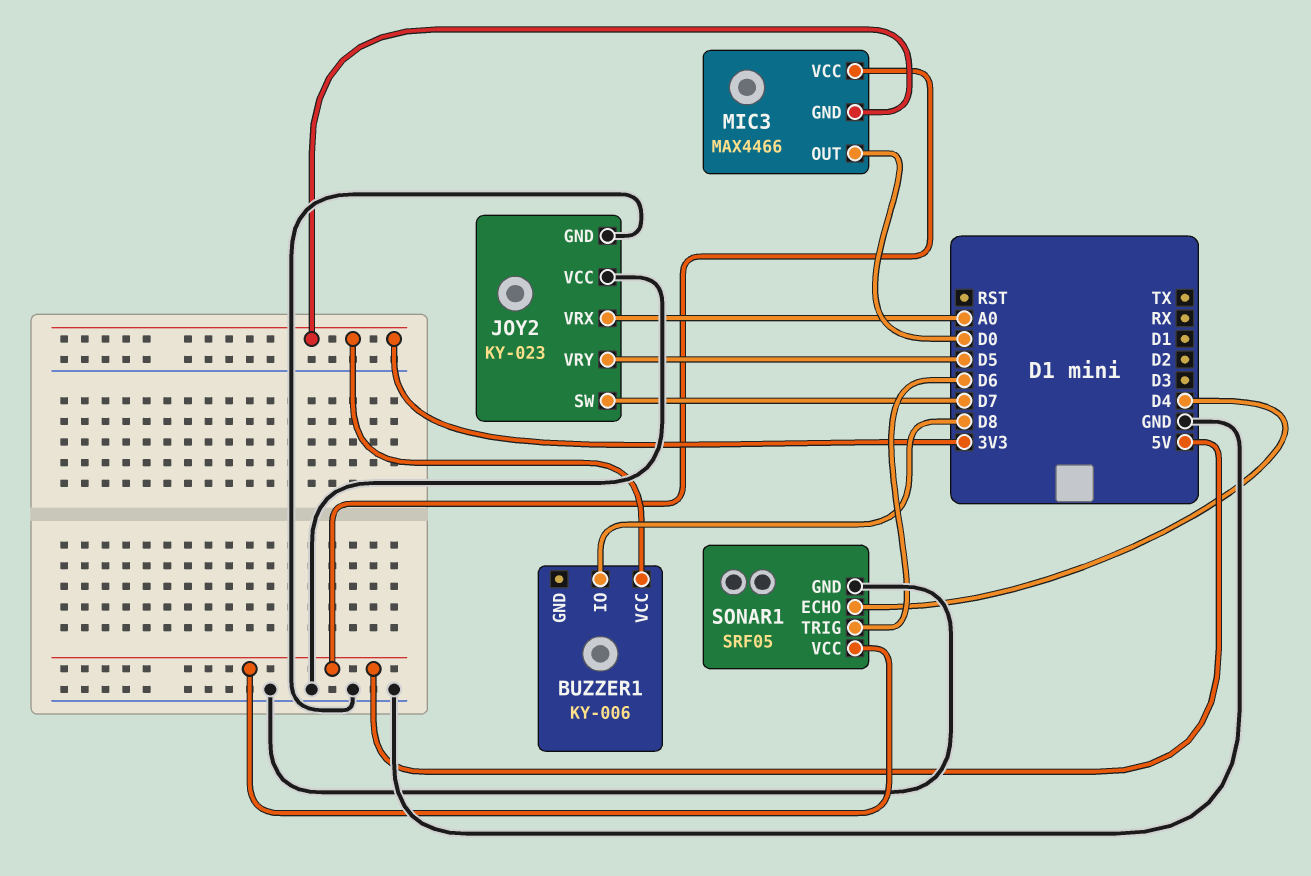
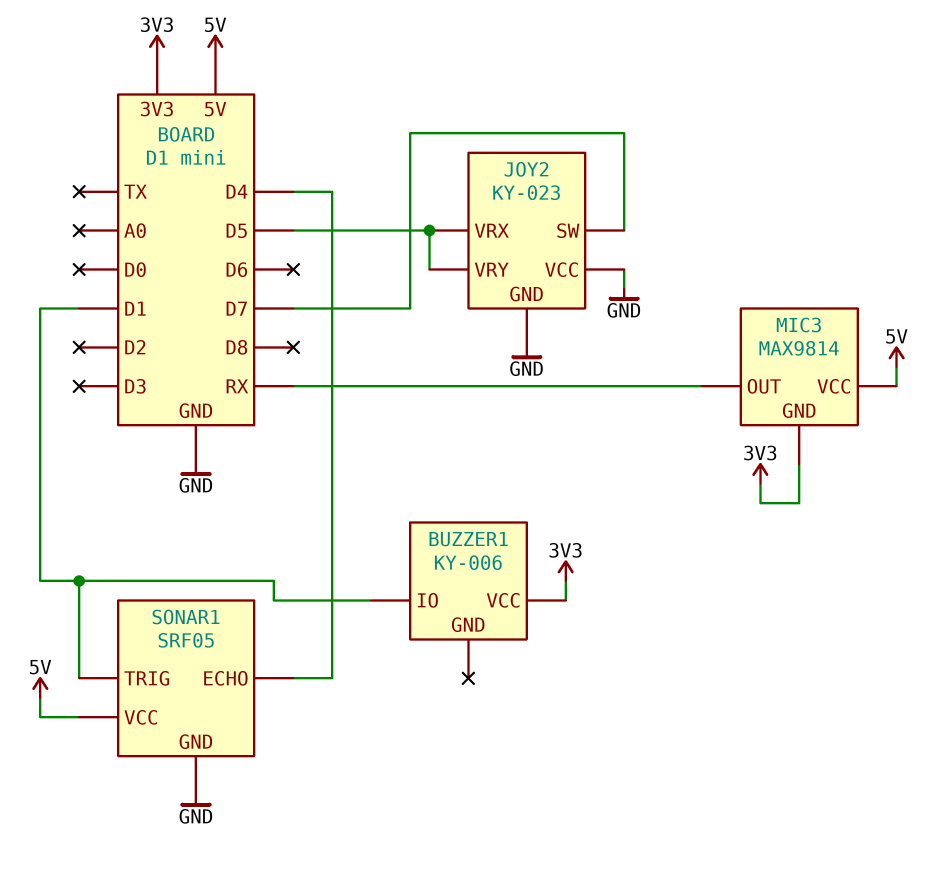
BUZZER1 pin IO: D8 -> D1
JOY2 pin VRX: A0 -> D5
MIC3: MAX4466 -> MAX9814
MIC3 pin OUT: D0 -> RX
SONAR1 pin TRIG: D6 -> D1

